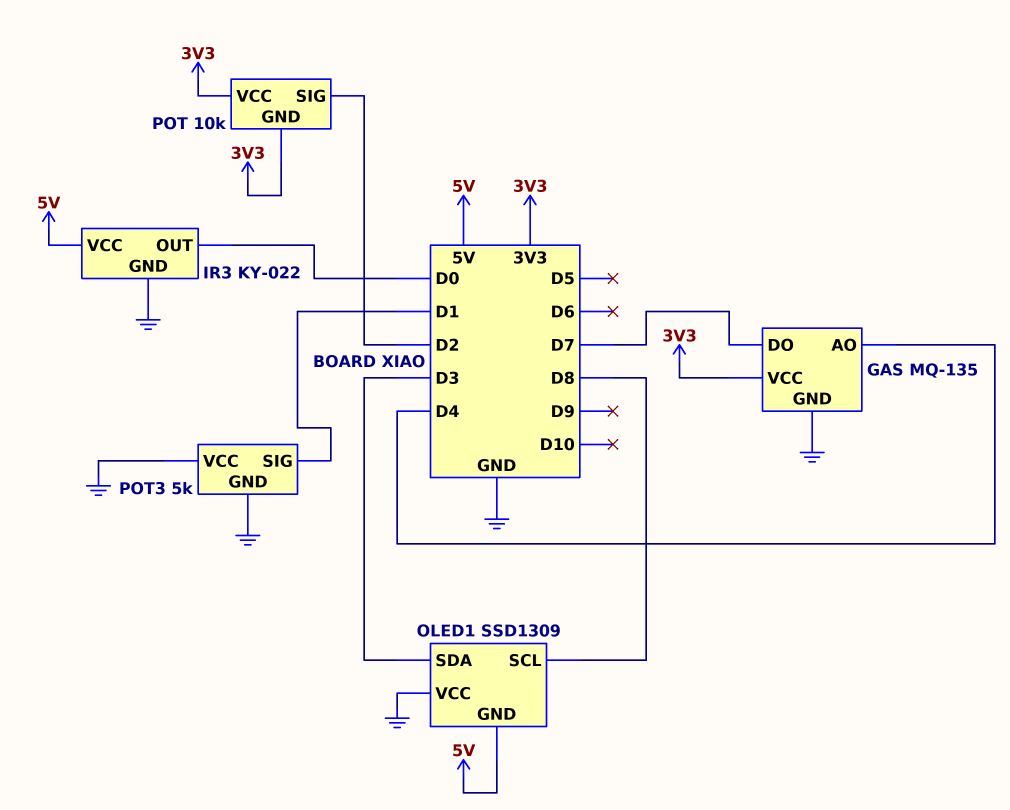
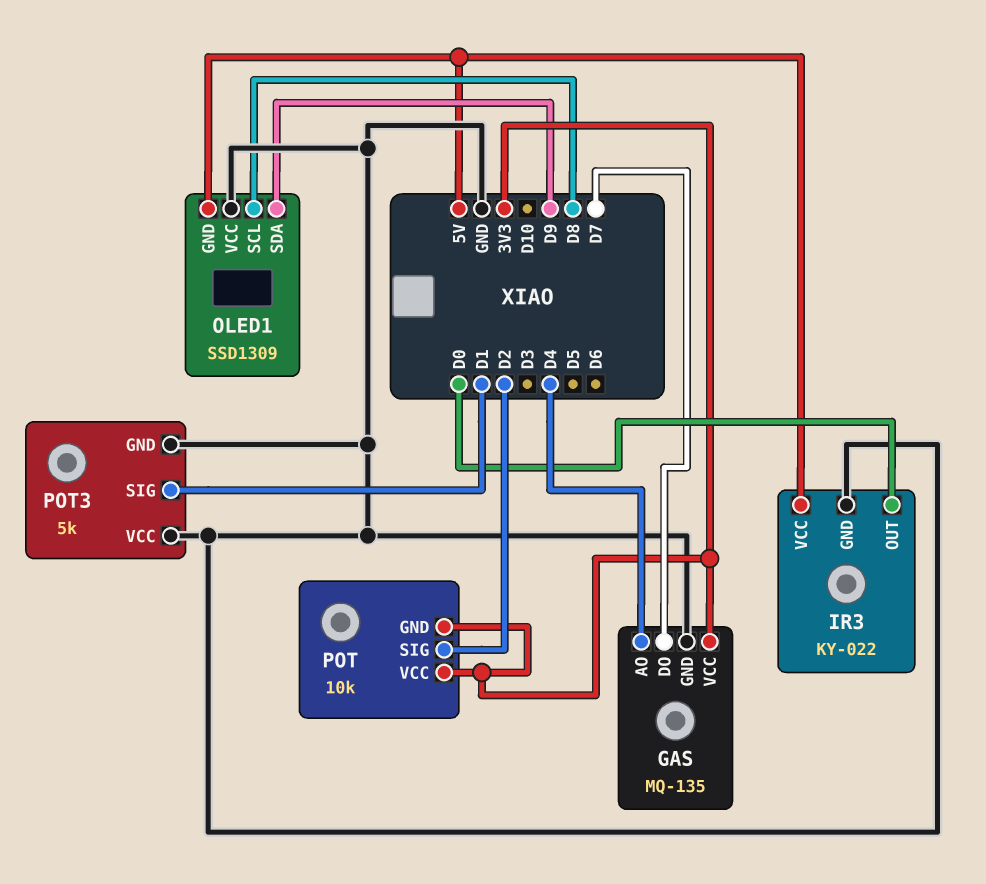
OLED1 pin SDA: D3 -> D9

